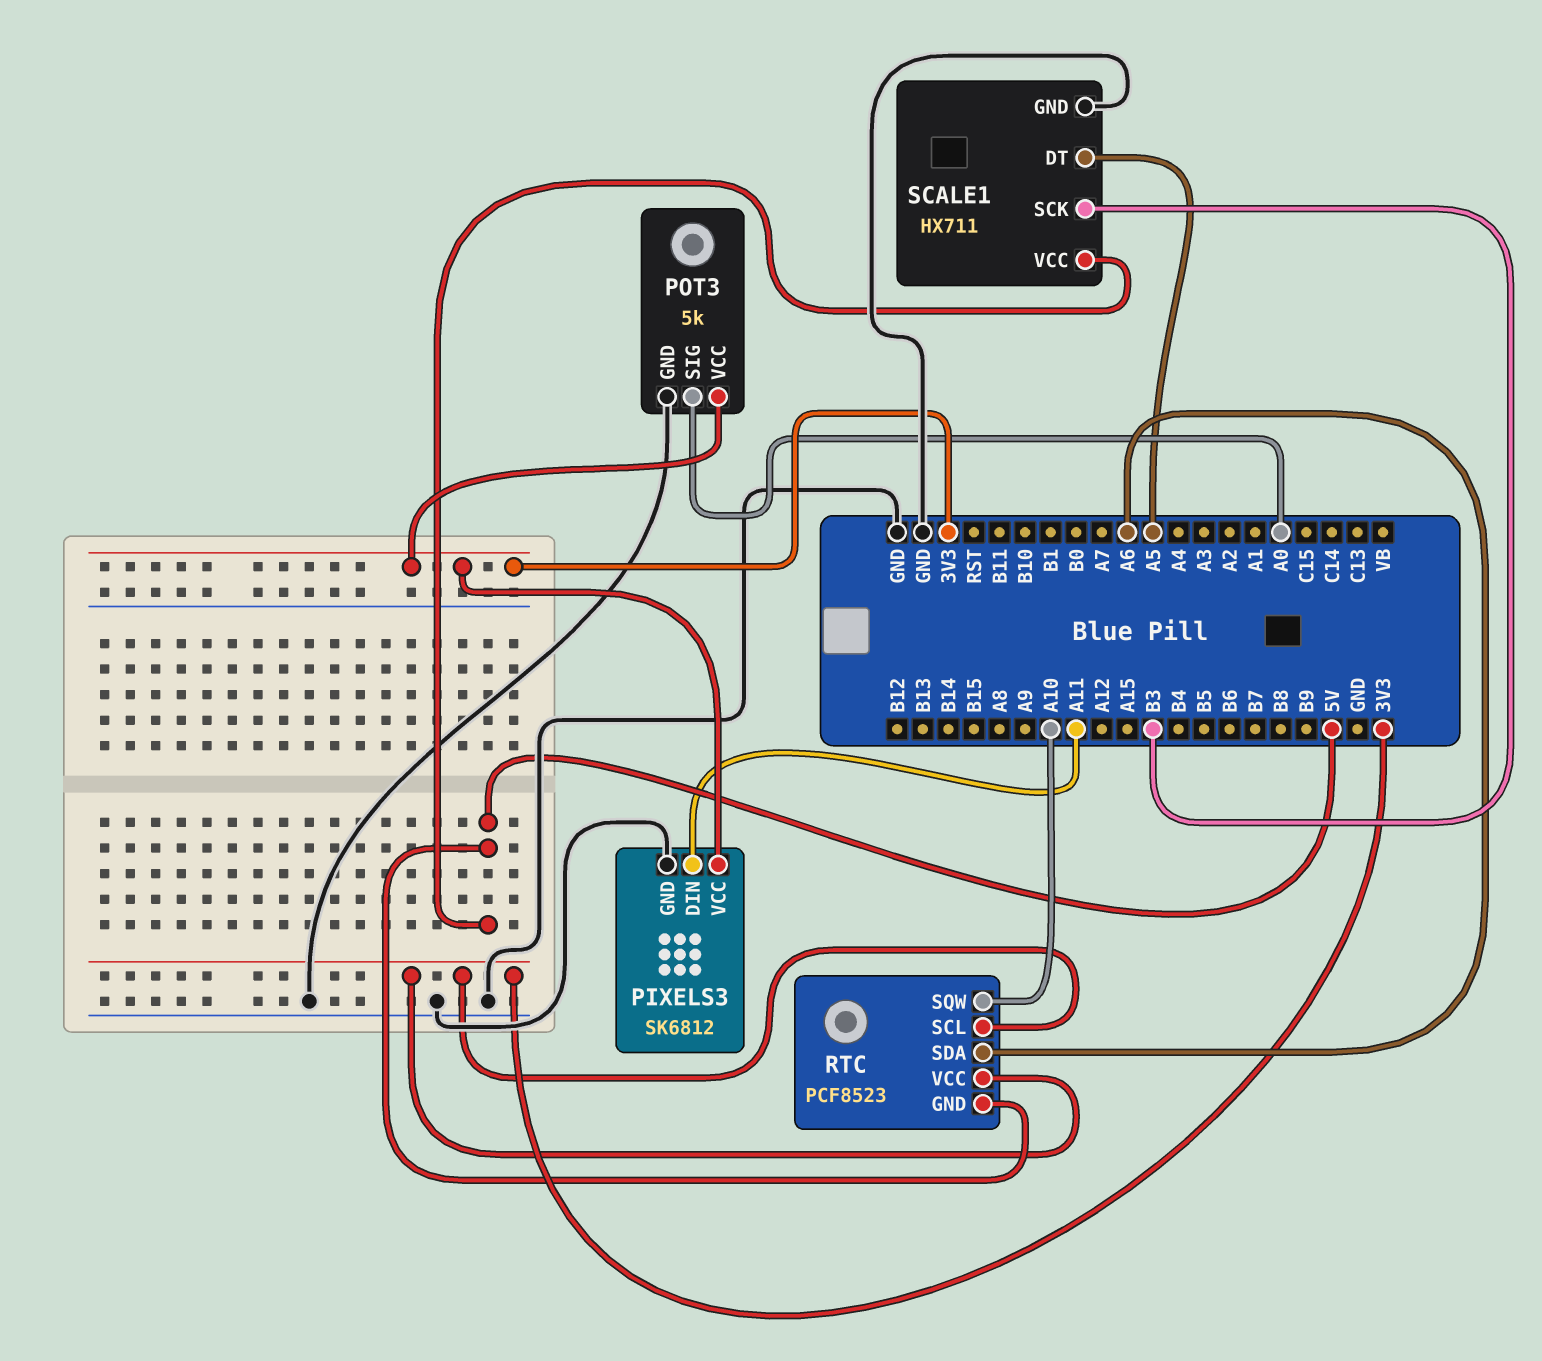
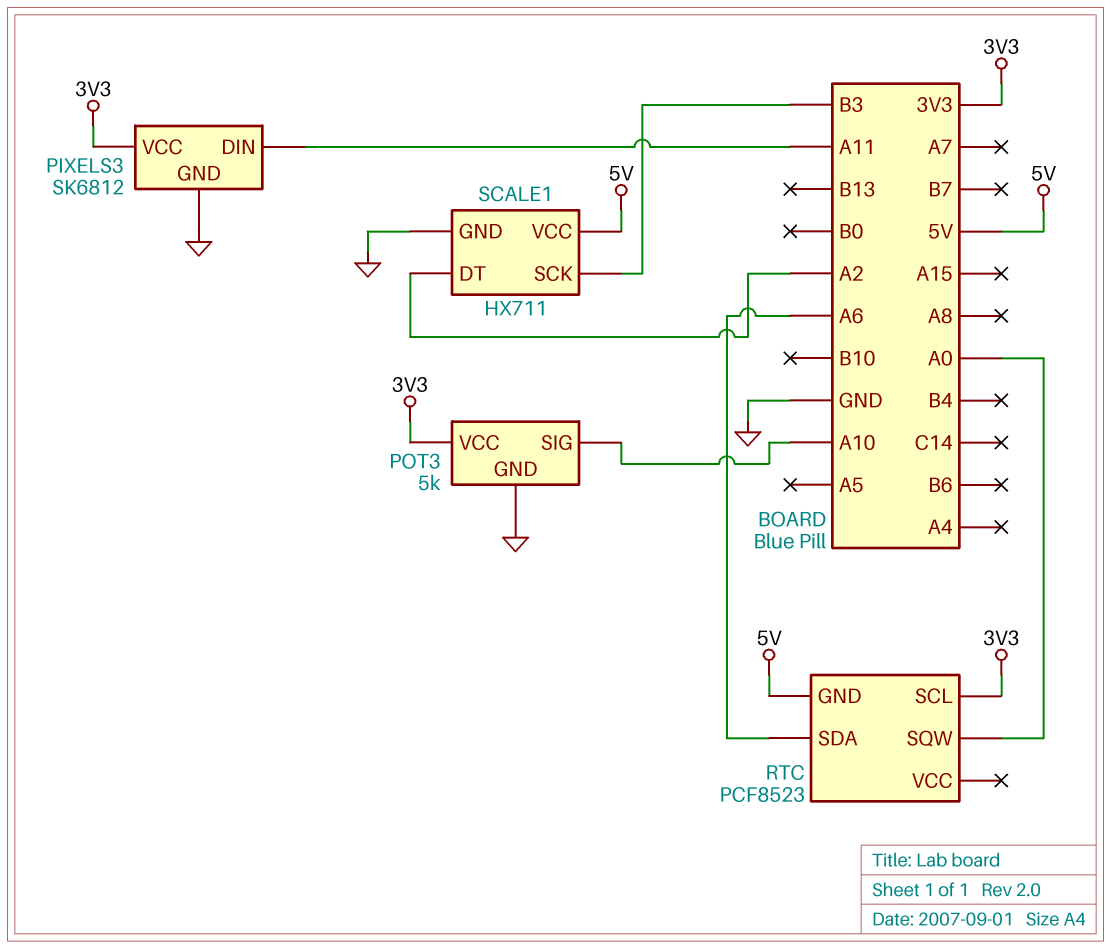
POT3 pin SIG: A0 -> A10
RTC pin SQW: A10 -> A0
RTC pin VCC: 3V3 -> none
SCALE1 pin DT: A5 -> A2

